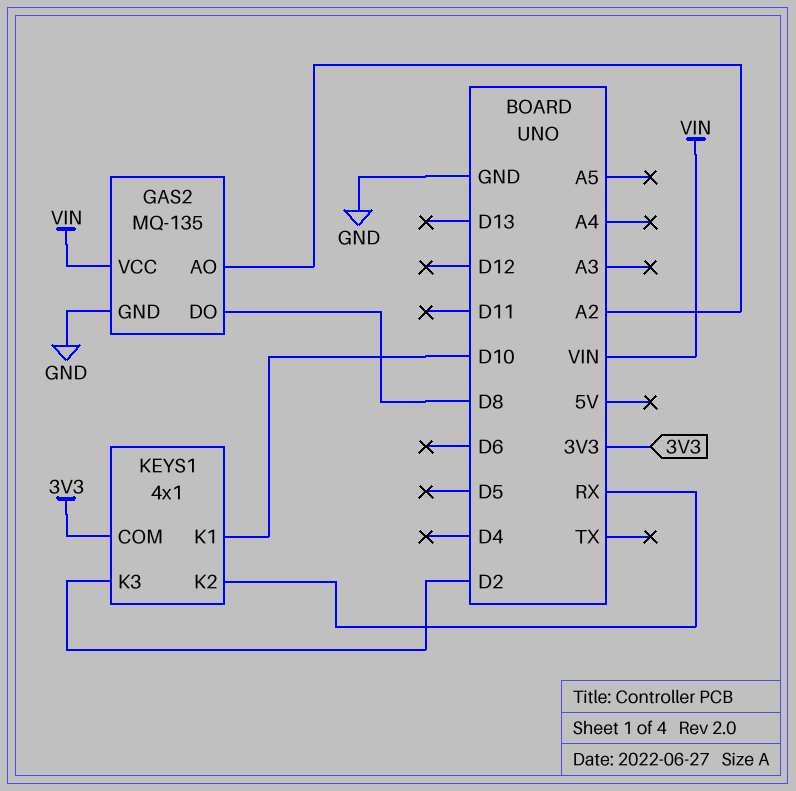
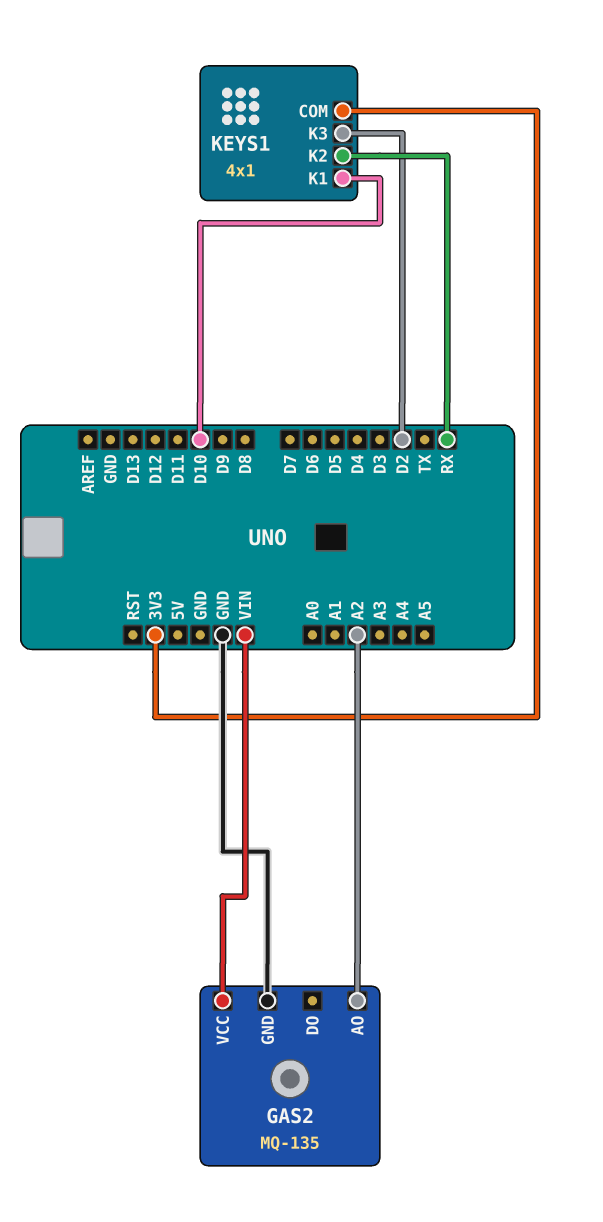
GAS2 pin DO: D8 -> none

